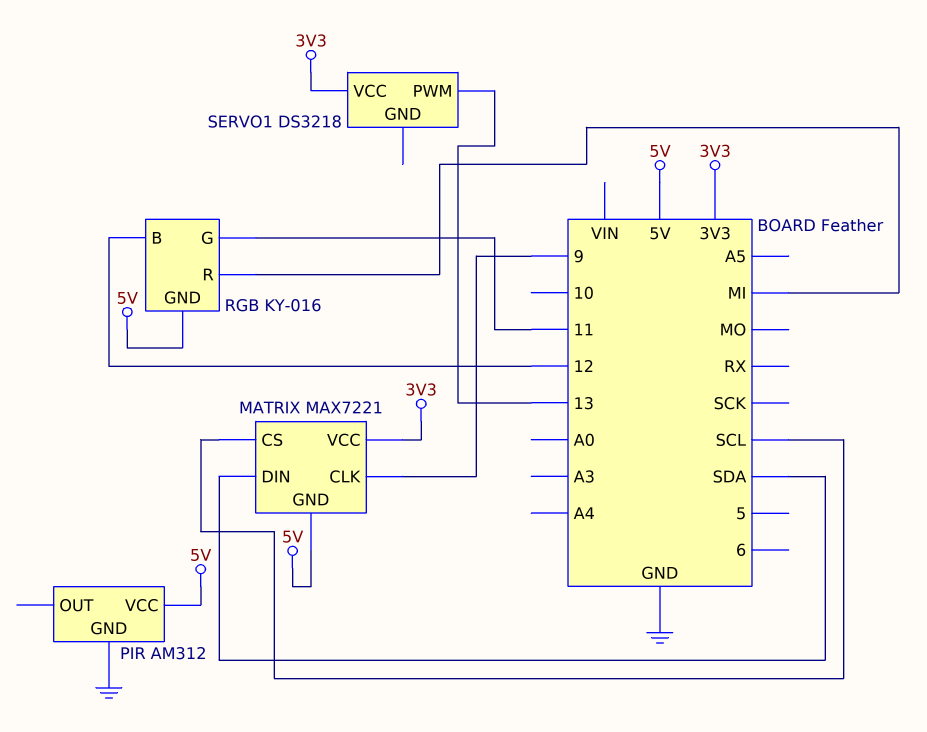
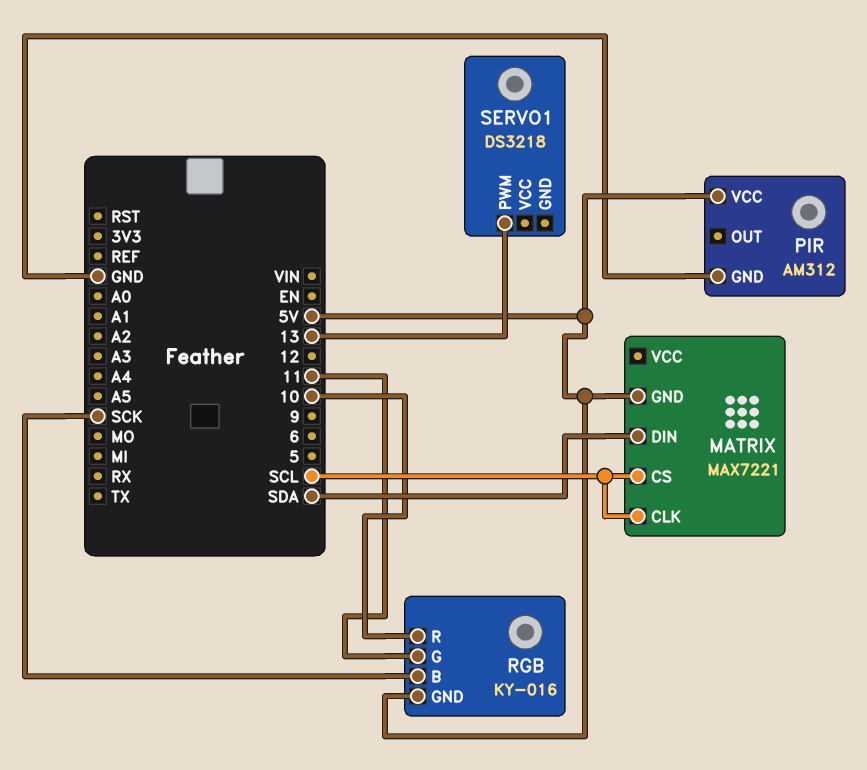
MATRIX pin CLK: 9 -> SCL
MATRIX pin VCC: 3V3 -> none
RGB pin B: 12 -> SCK
RGB pin R: MI -> 10
SERVO1 pin VCC: 3V3 -> none

